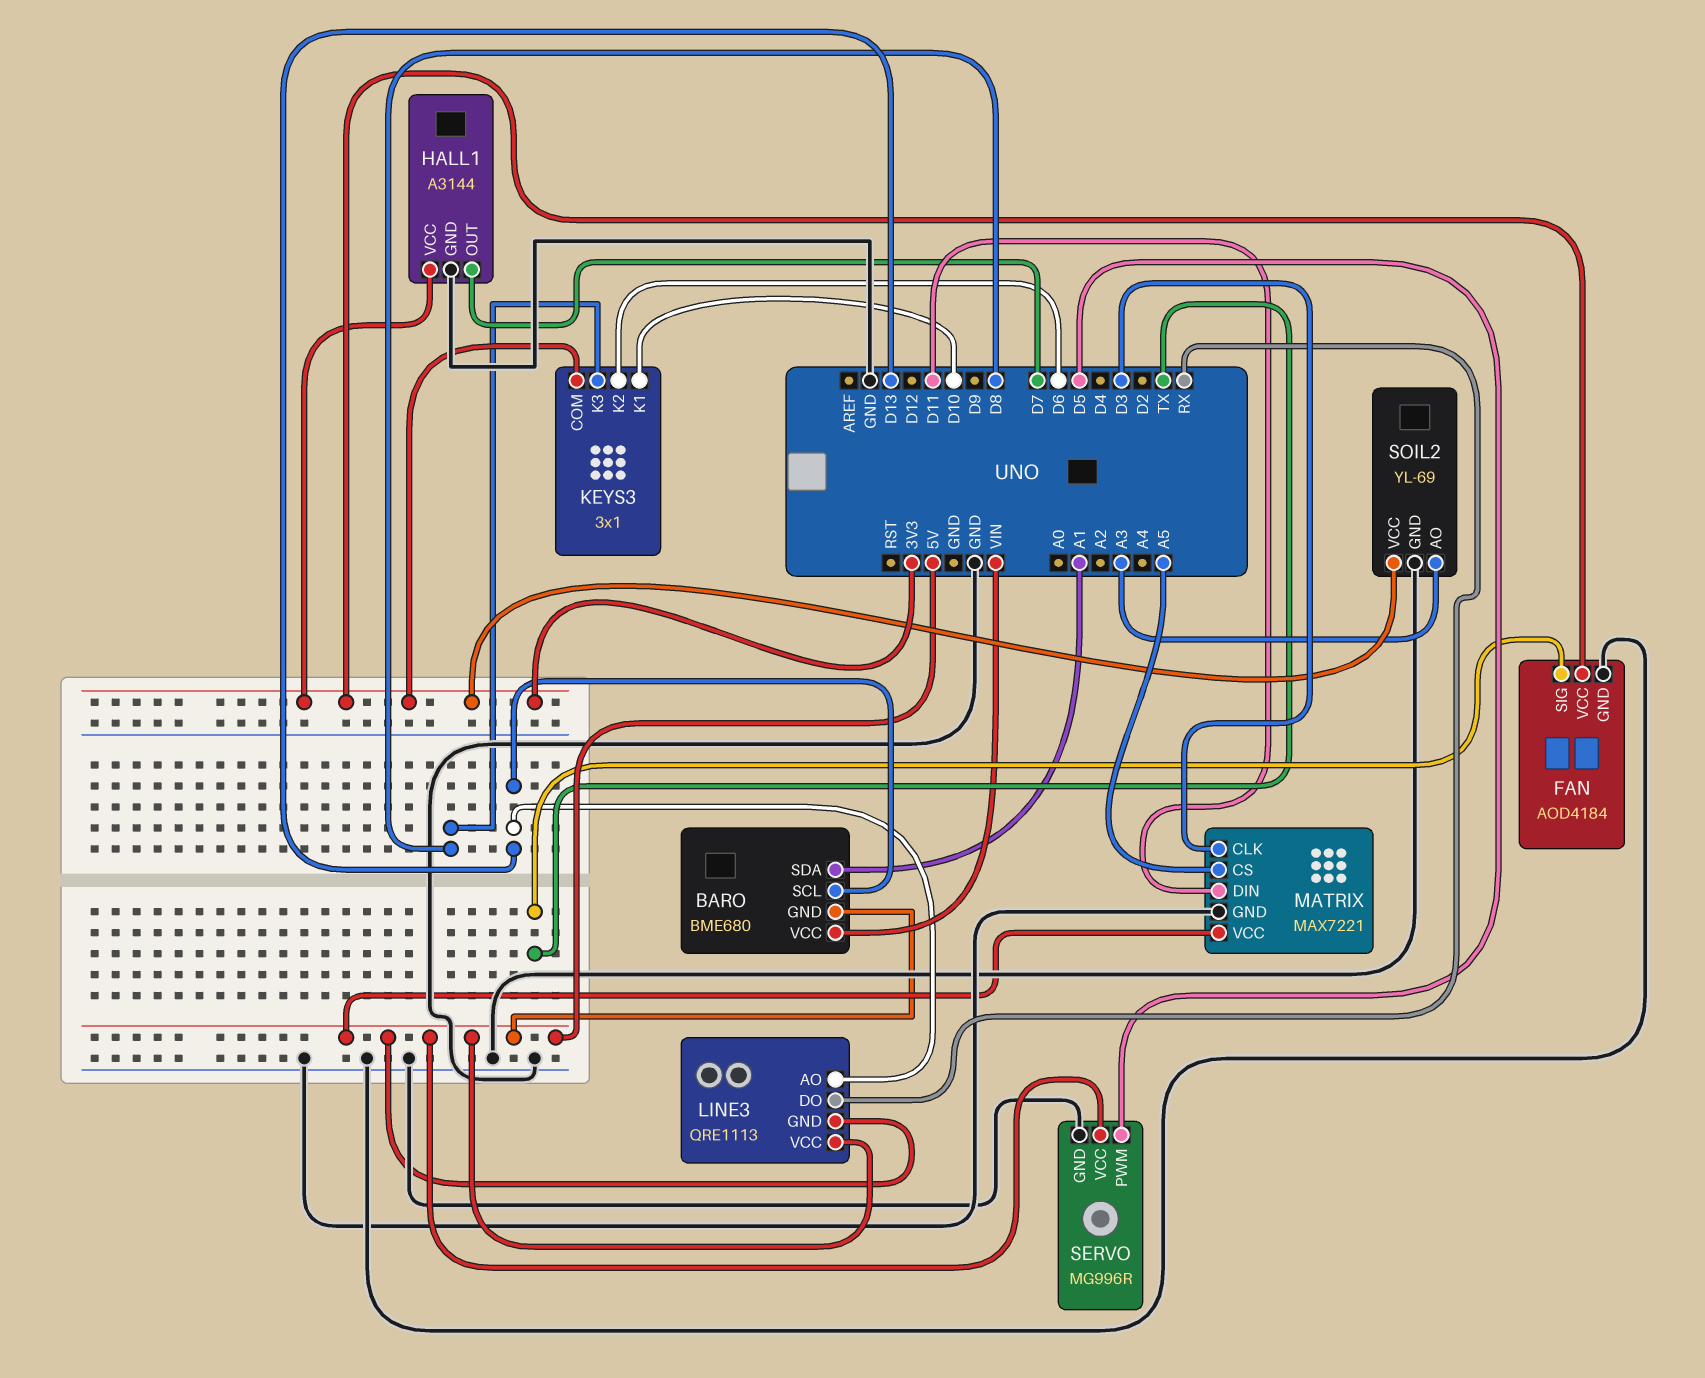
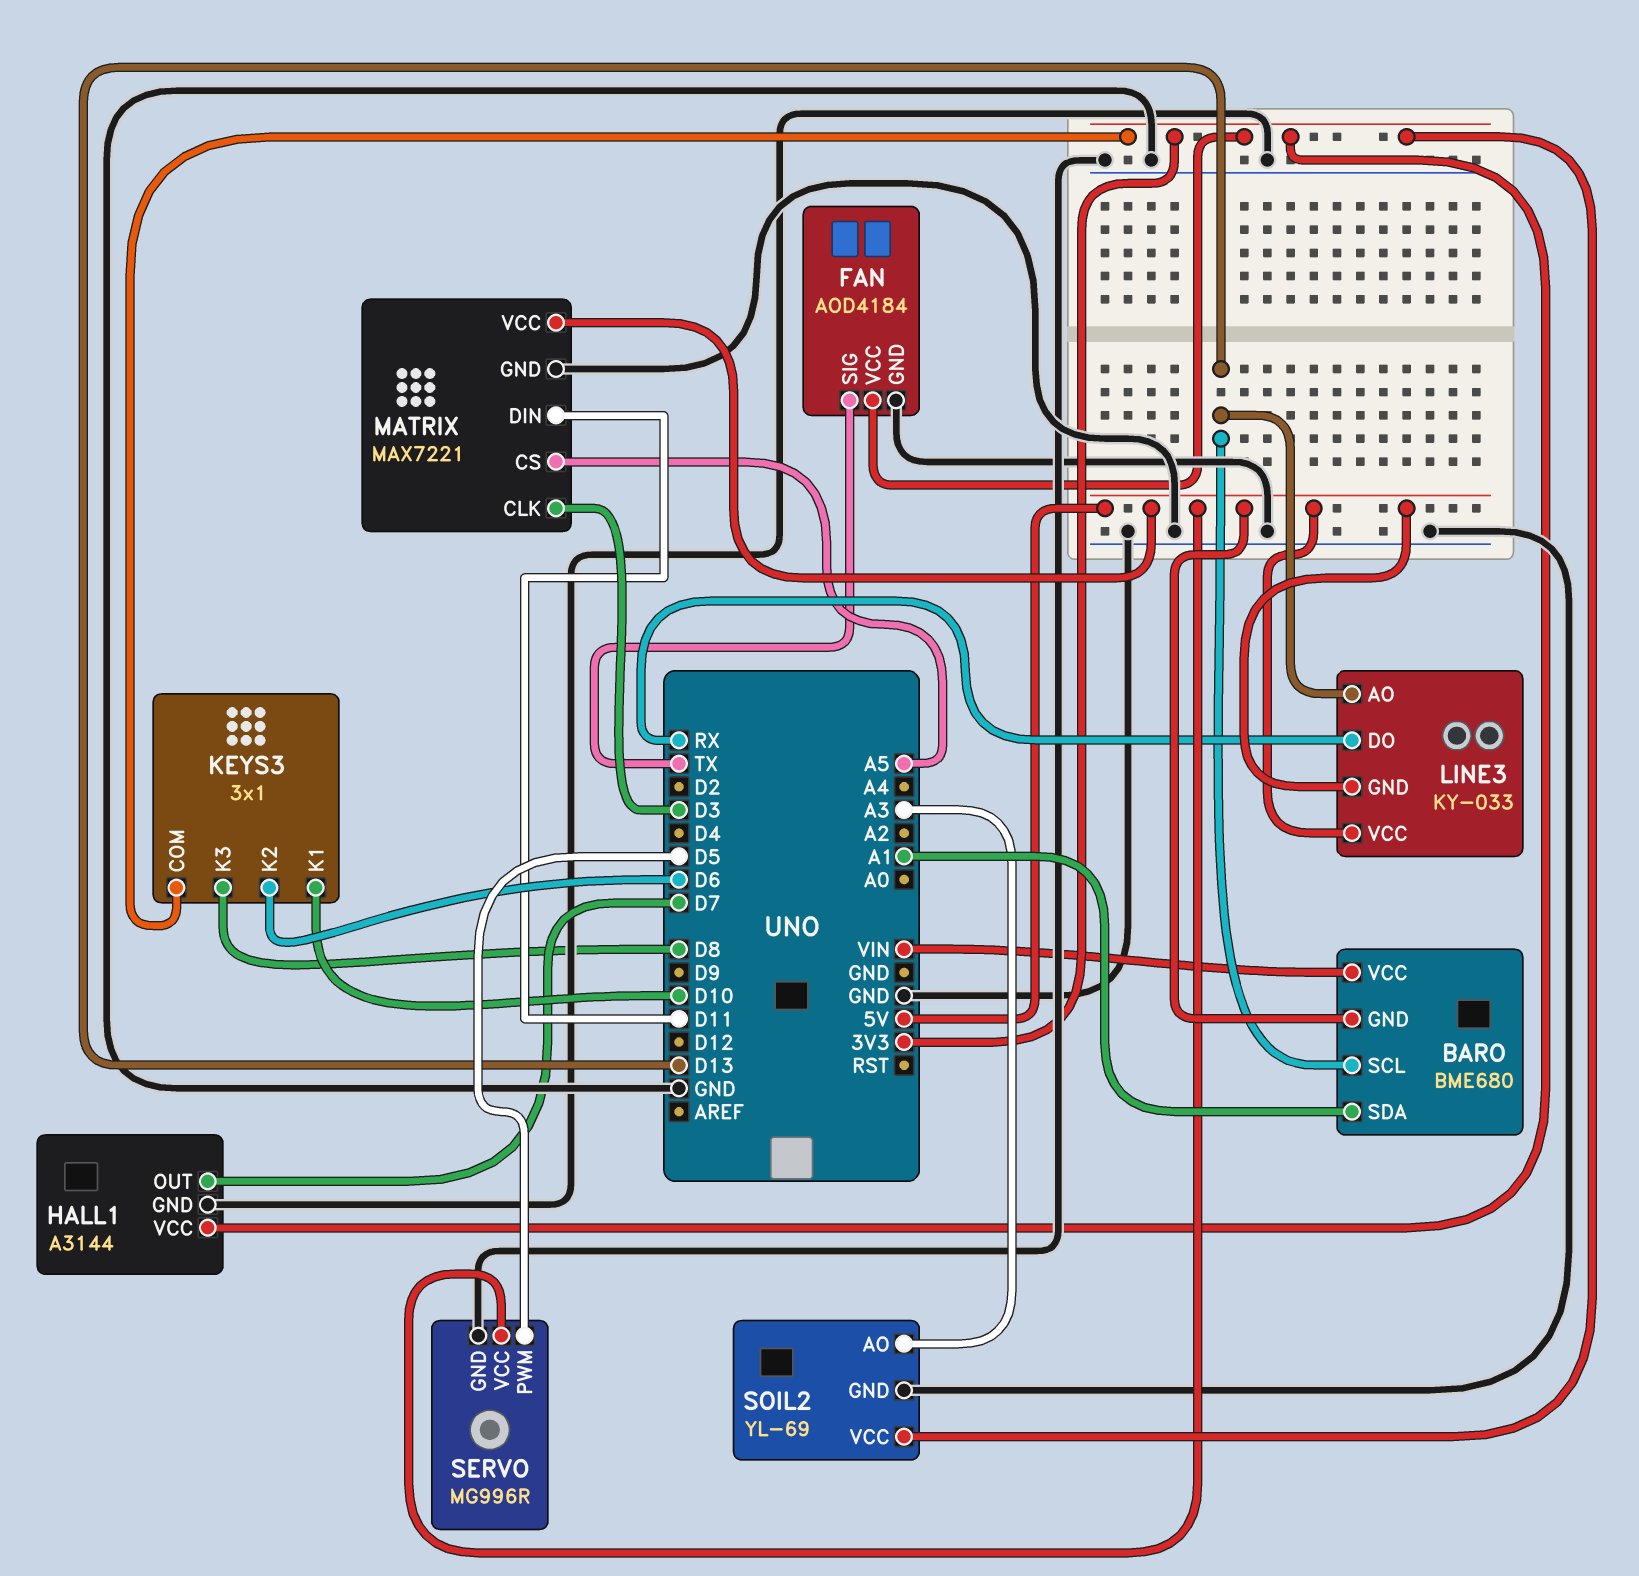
LINE3: QRE1113 -> KY-033

